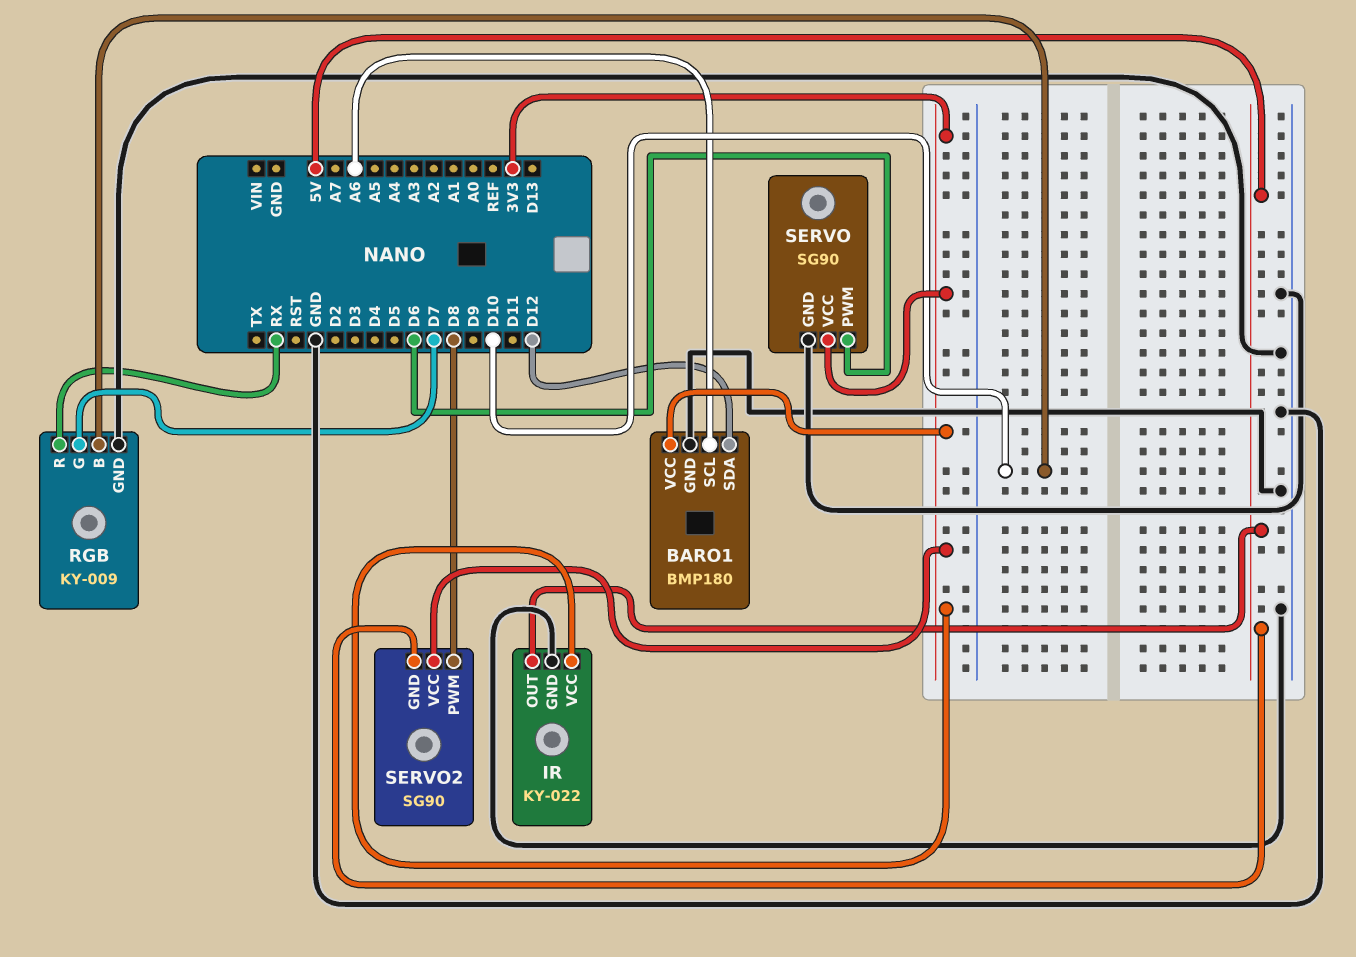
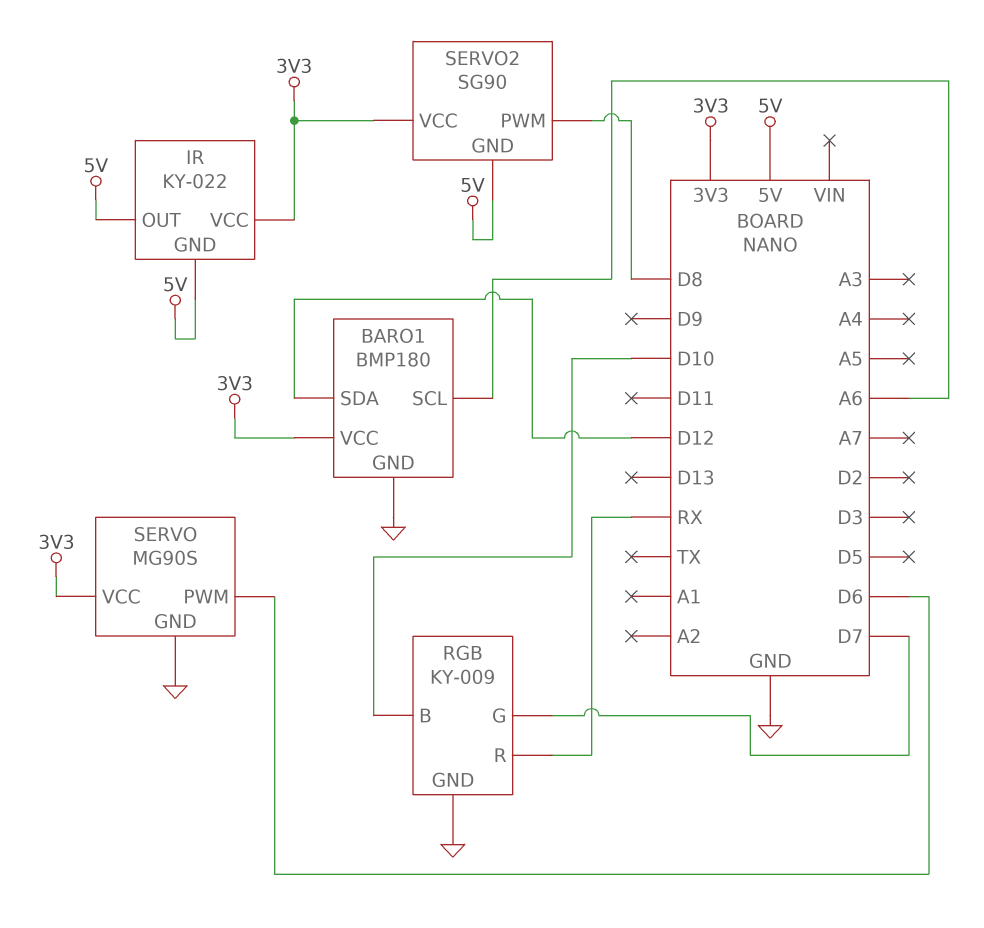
IR pin GND: GND -> 5V
SERVO: SG90 -> MG90S

